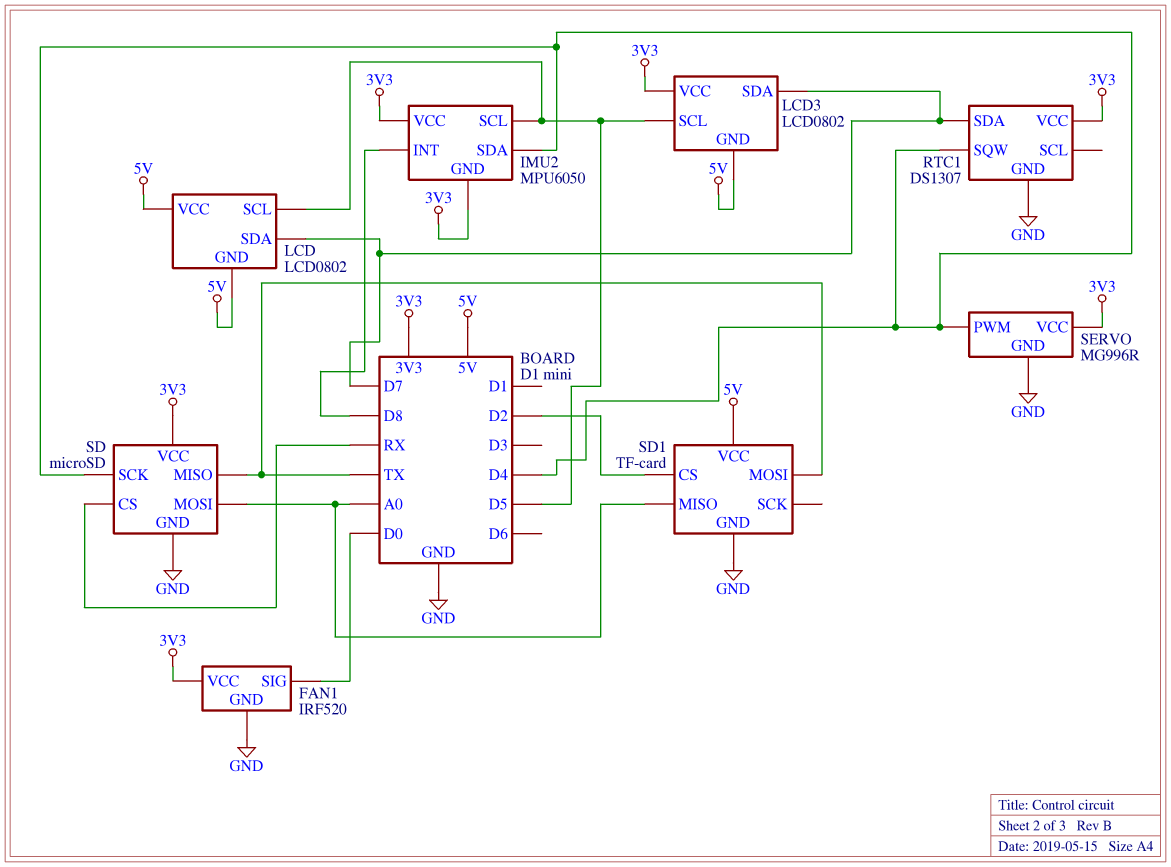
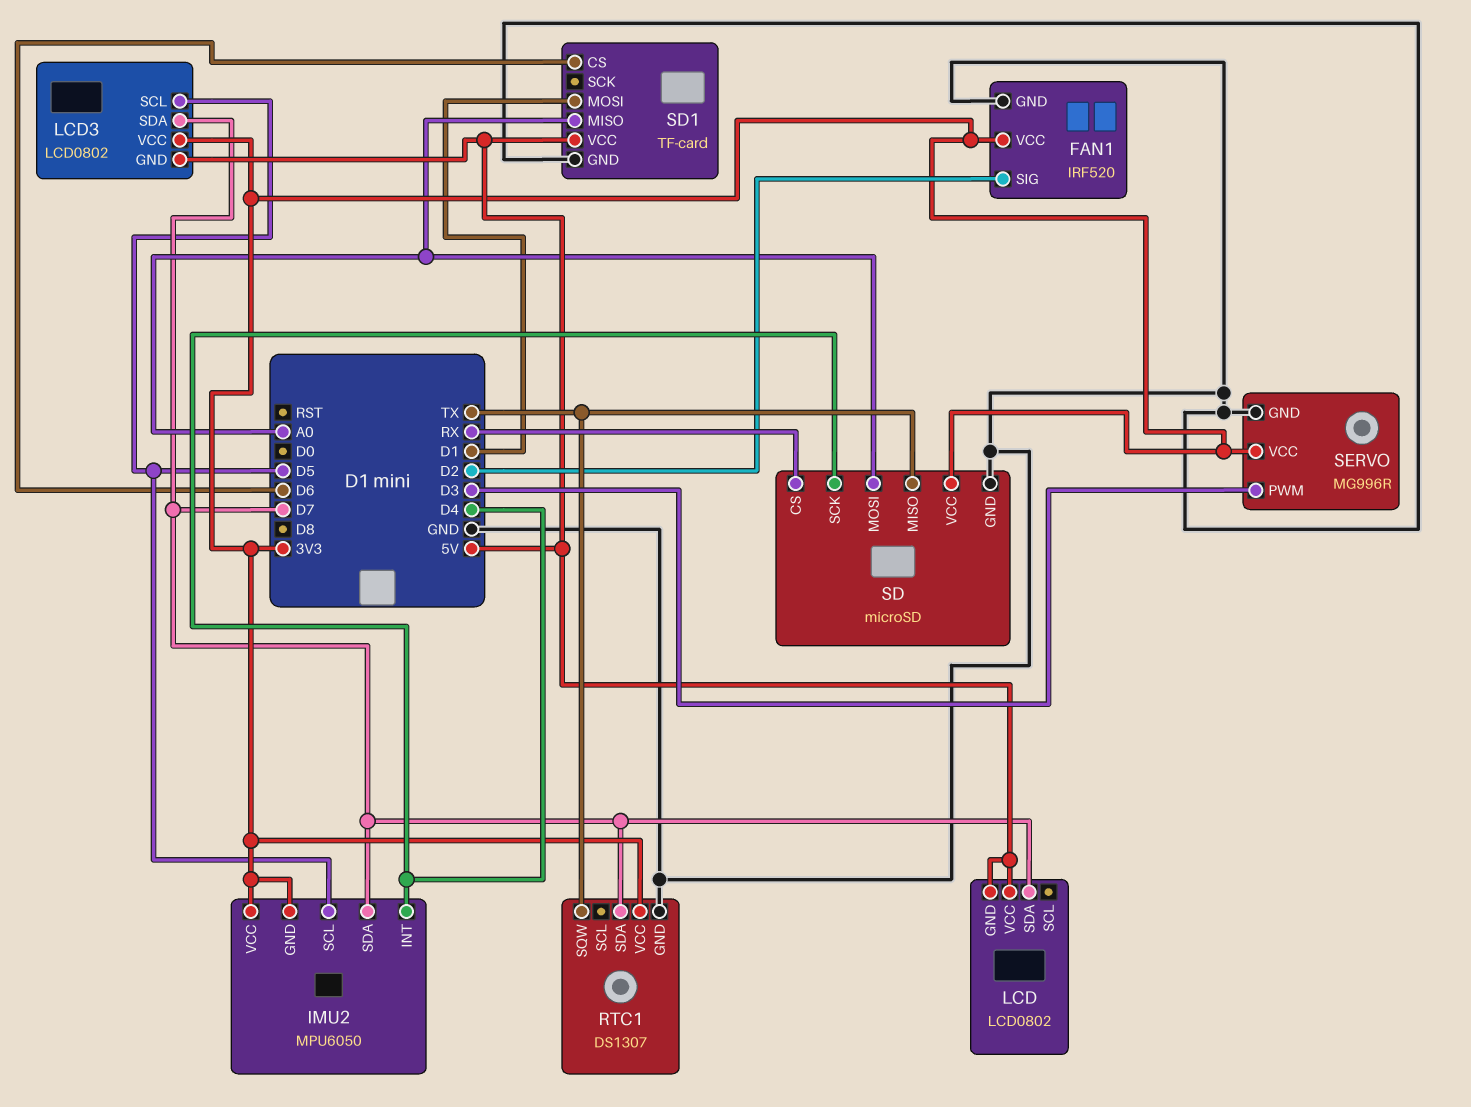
FAN1 pin SIG: D0 -> D2
IMU2 pin INT: D8 -> D4
IMU2 pin SDA: D4 -> D7
LCD pin SCL: D5 -> none
RTC1 pin SQW: D4 -> TX
SD1 pin CS: D2 -> D6
SD1 pin MOSI: TX -> D1
SERVO pin PWM: D4 -> D3

